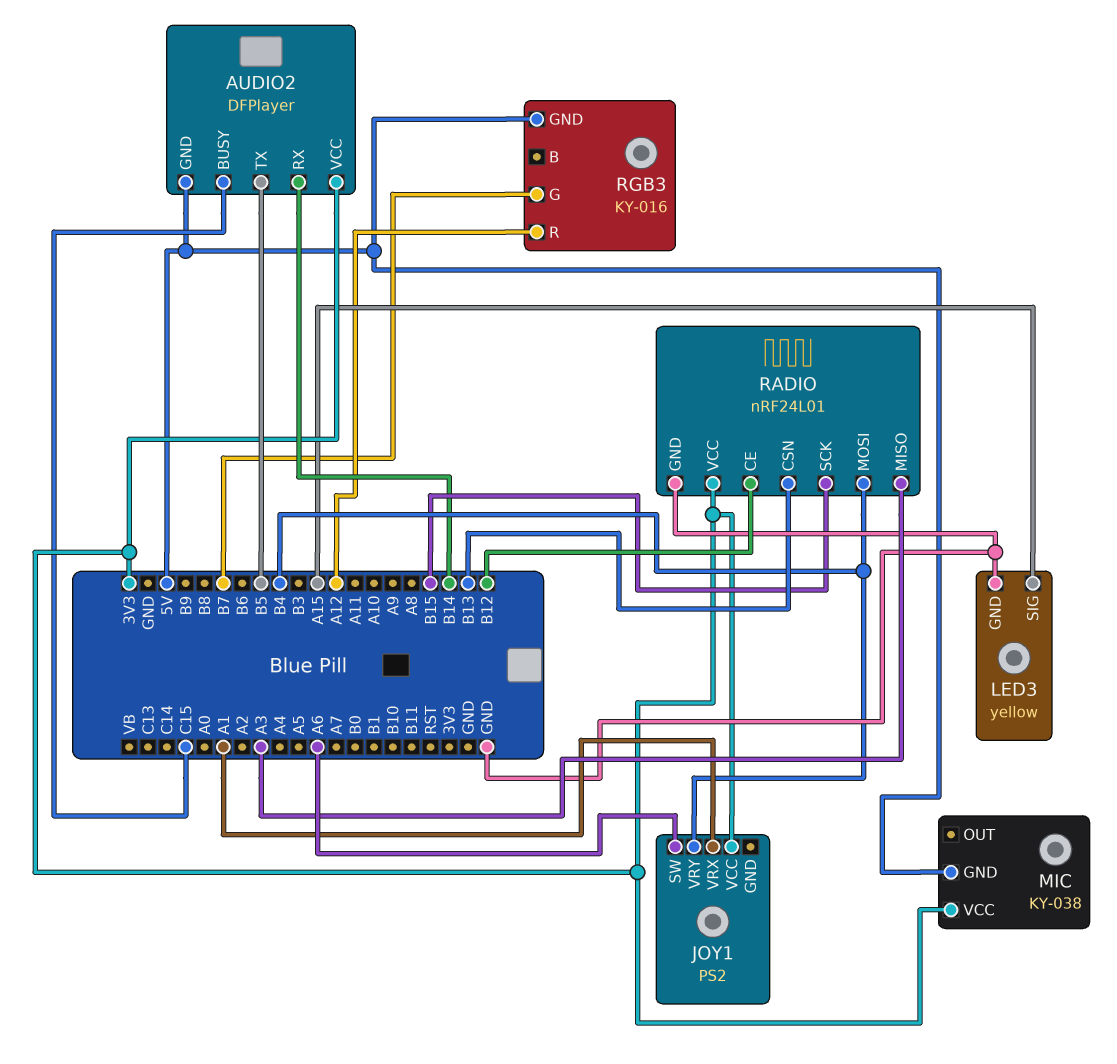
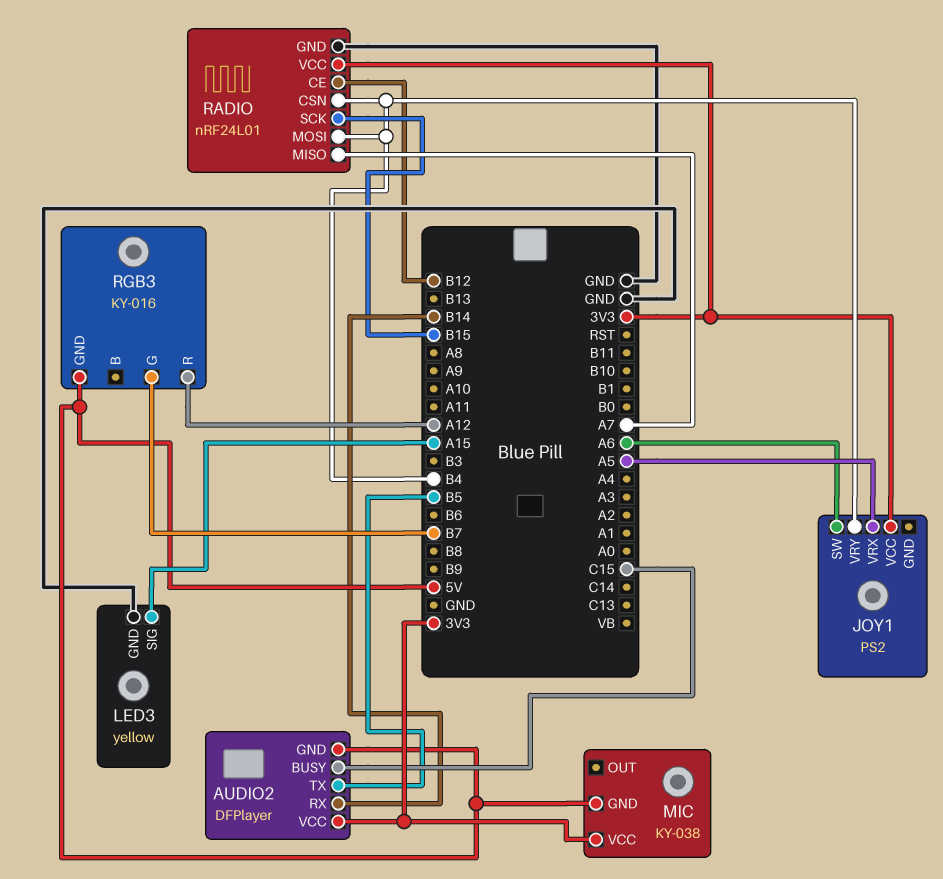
JOY1 pin VRX: A1 -> A5
RADIO pin CSN: B13 -> B4
RADIO pin MISO: A3 -> A7

